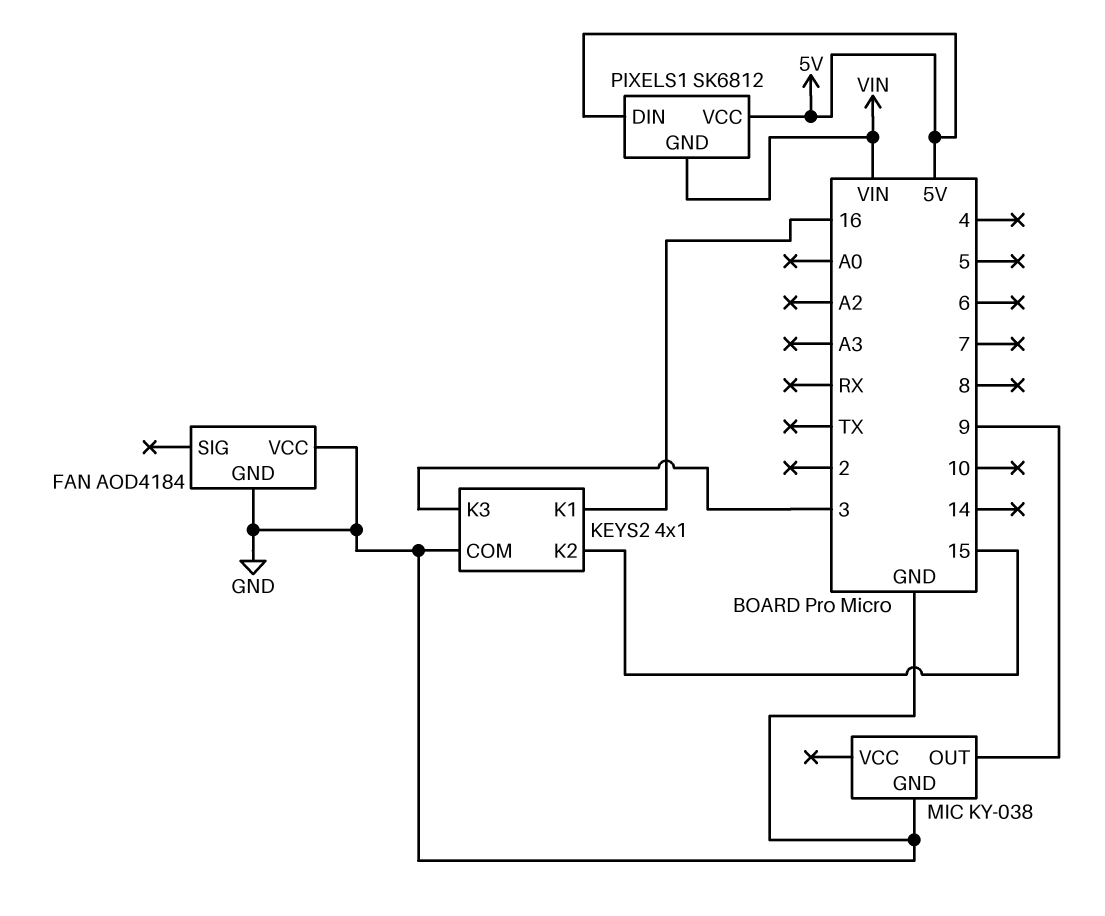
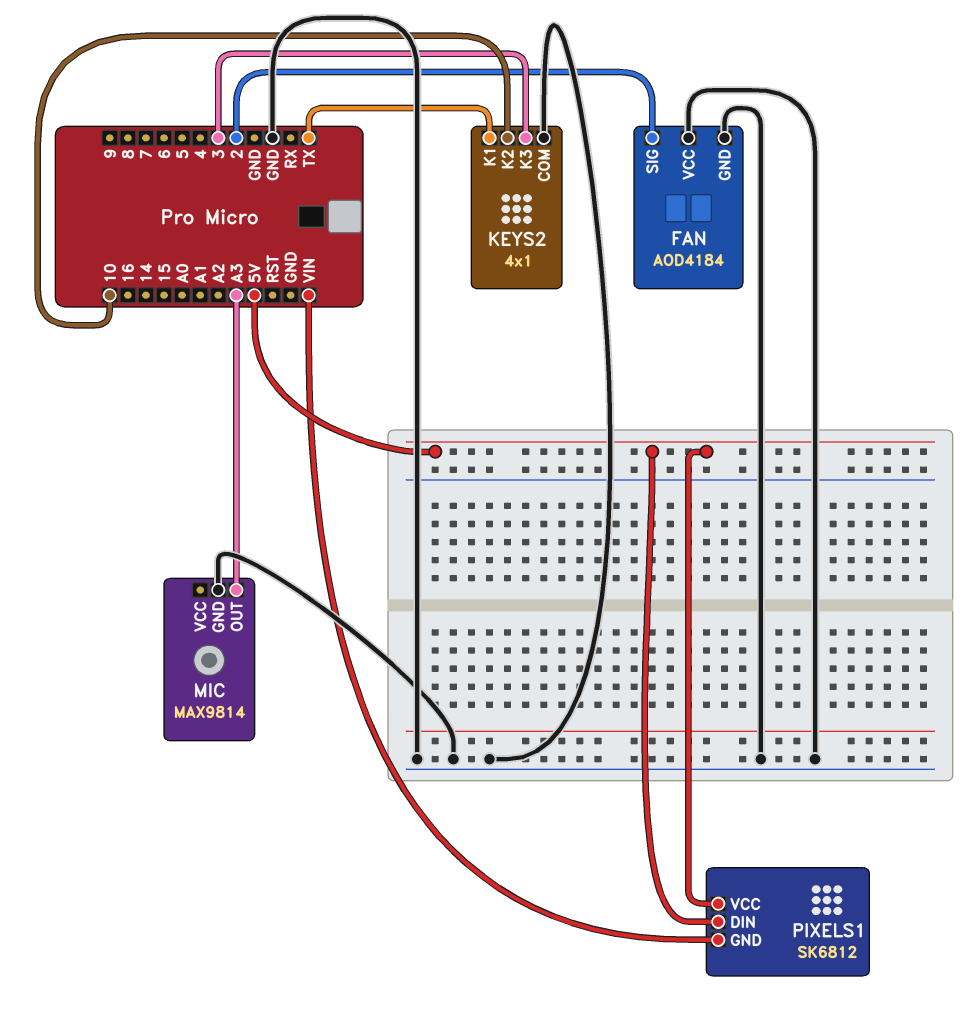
FAN pin SIG: none -> 2
KEYS2 pin K1: 16 -> TX
KEYS2 pin K2: 15 -> 10
MIC: KY-038 -> MAX9814
MIC pin OUT: 9 -> A3

